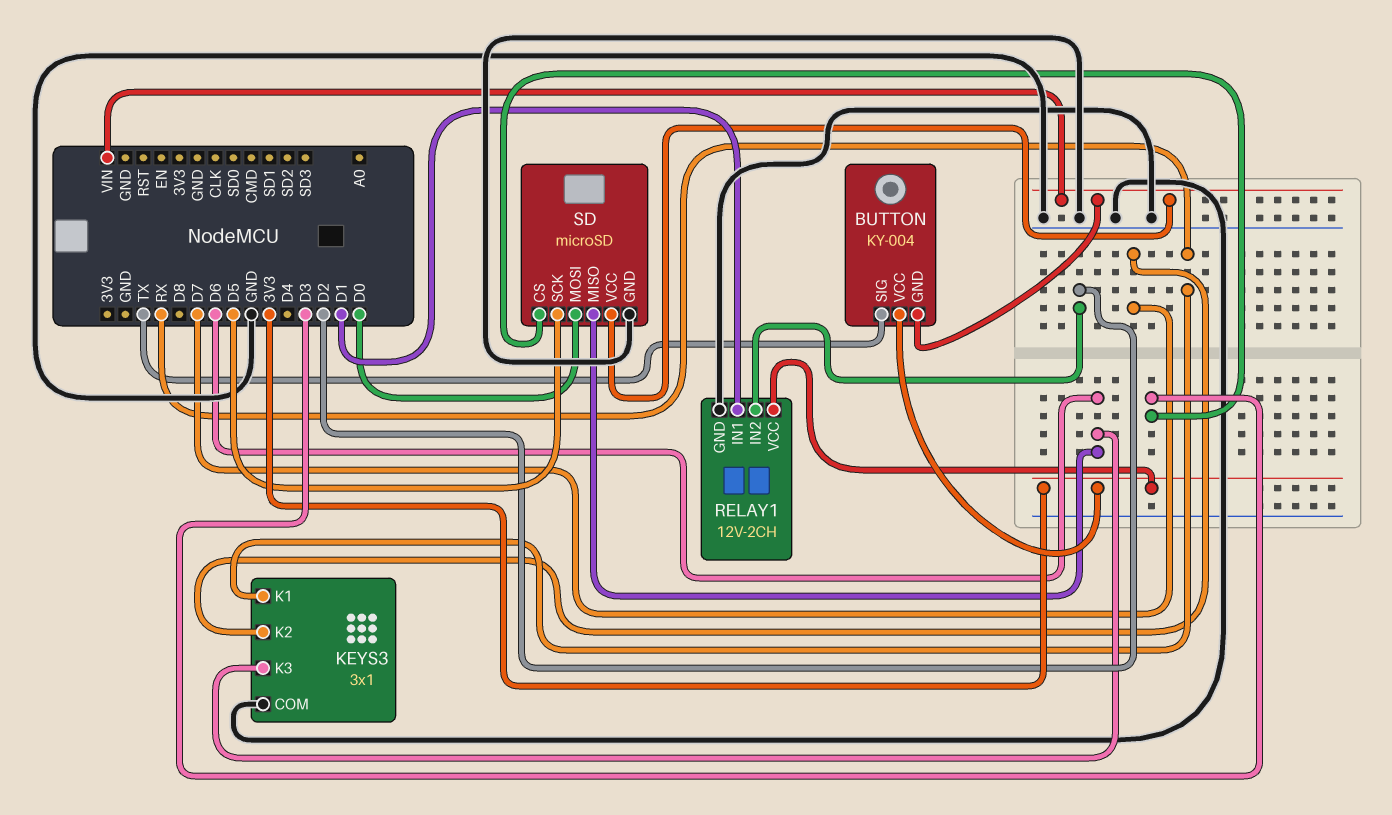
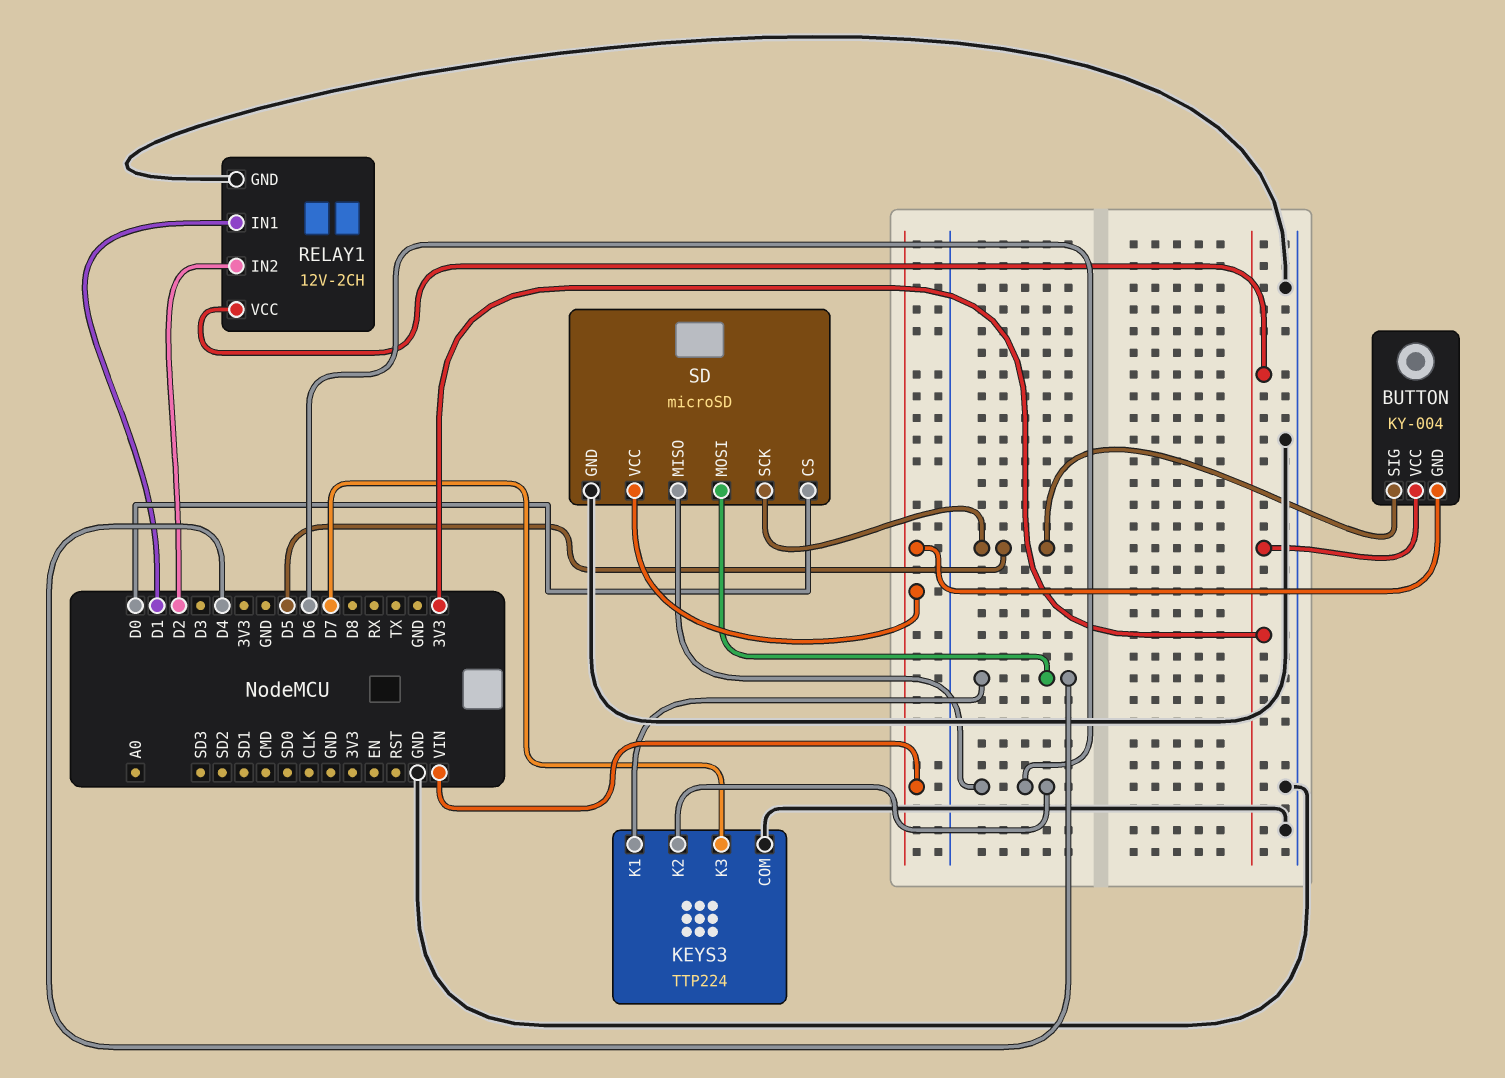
BUTTON pin SIG: TX -> D5
KEYS3: 3x1 -> TTP224
KEYS3 pin K1: RX -> D4
KEYS3 pin K2: D7 -> D6
KEYS3 pin K3: D6 -> D7
SD pin CS: D3 -> D0
SD pin MOSI: D0 -> D4

